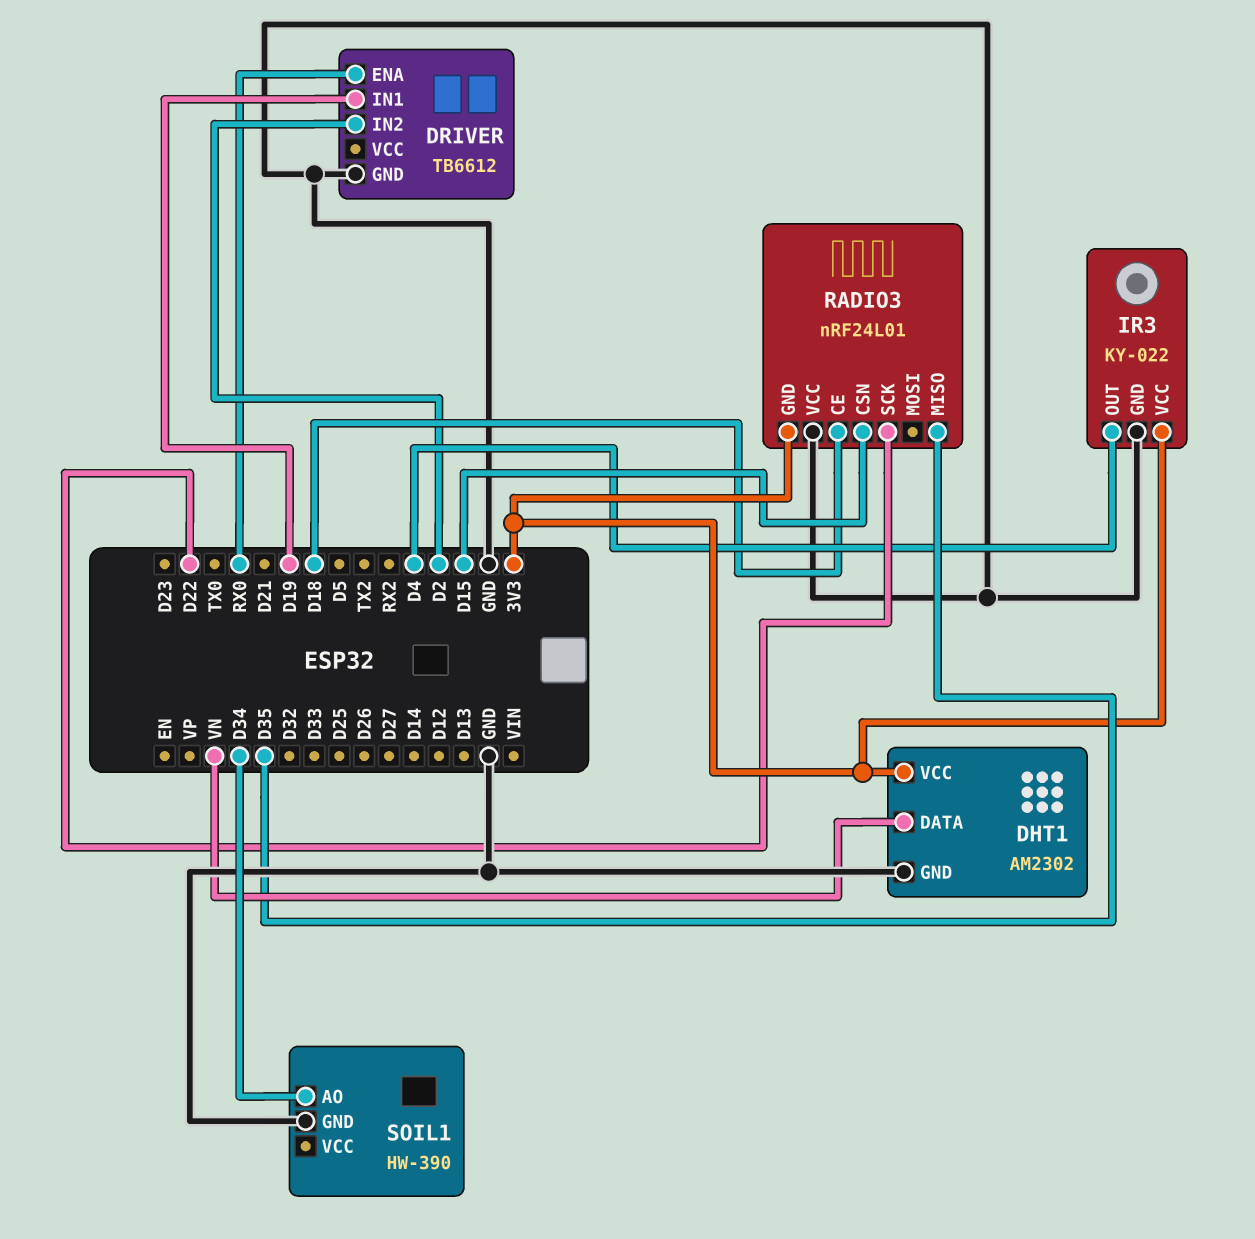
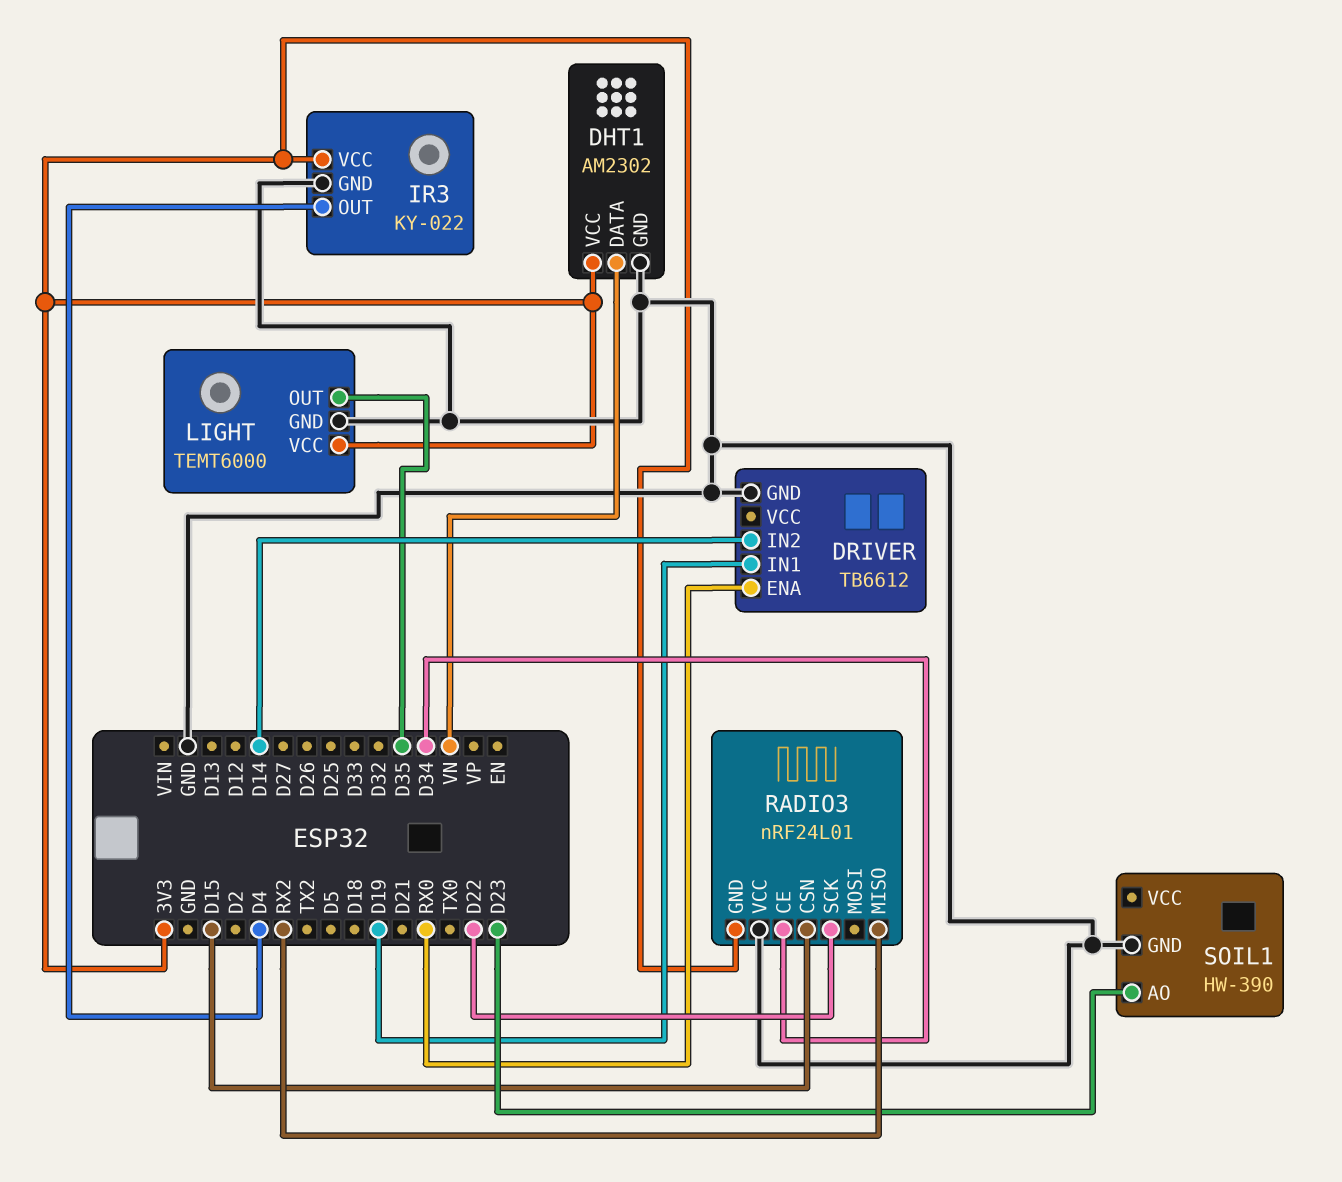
DRIVER pin IN2: D2 -> D14
LIGHT: none -> TEMT6000
LIGHT pin GND: none -> GND
LIGHT pin OUT: none -> D35
LIGHT pin VCC: none -> 3V3
RADIO3 pin CE: D18 -> D34
RADIO3 pin MISO: D35 -> RX2
SOIL1 pin AO: D34 -> D23

